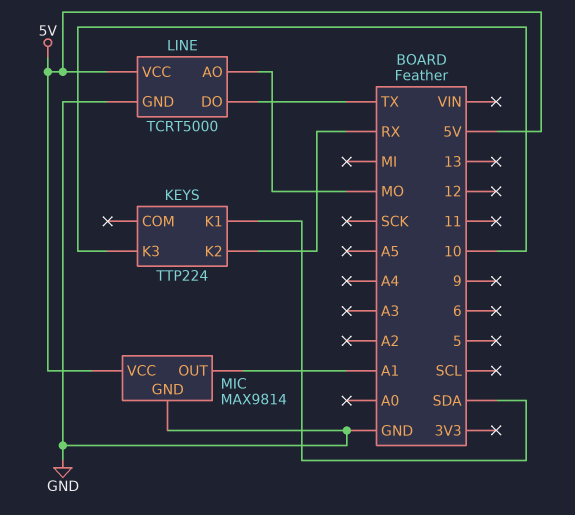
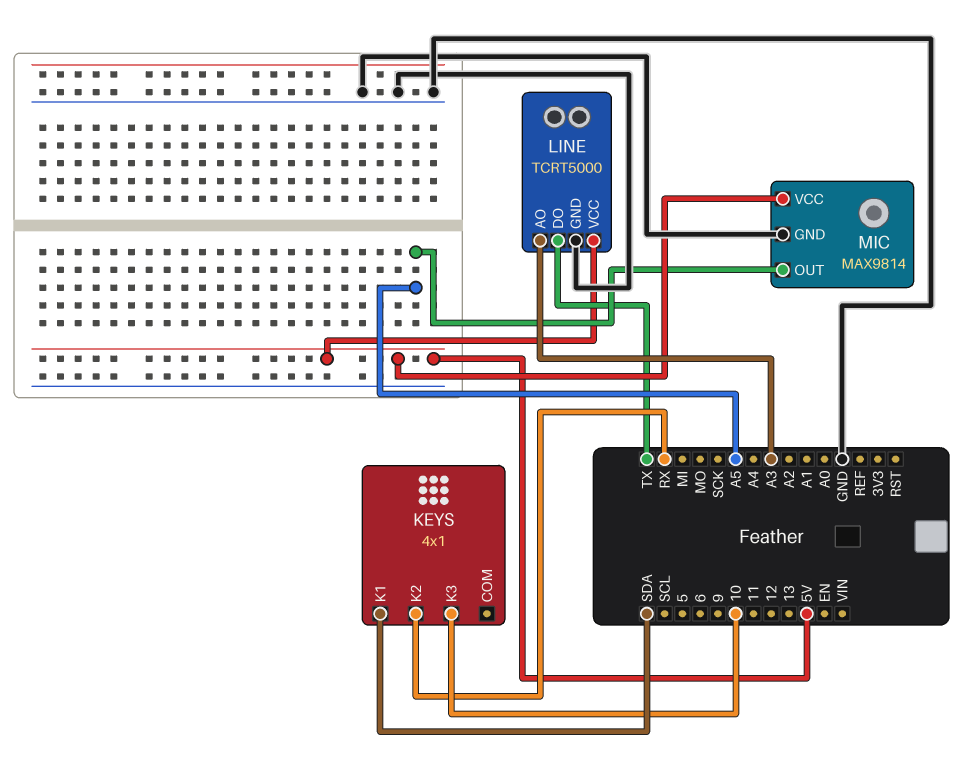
KEYS: TTP224 -> 4x1
LINE pin AO: MO -> A3
MIC pin OUT: A1 -> A5

